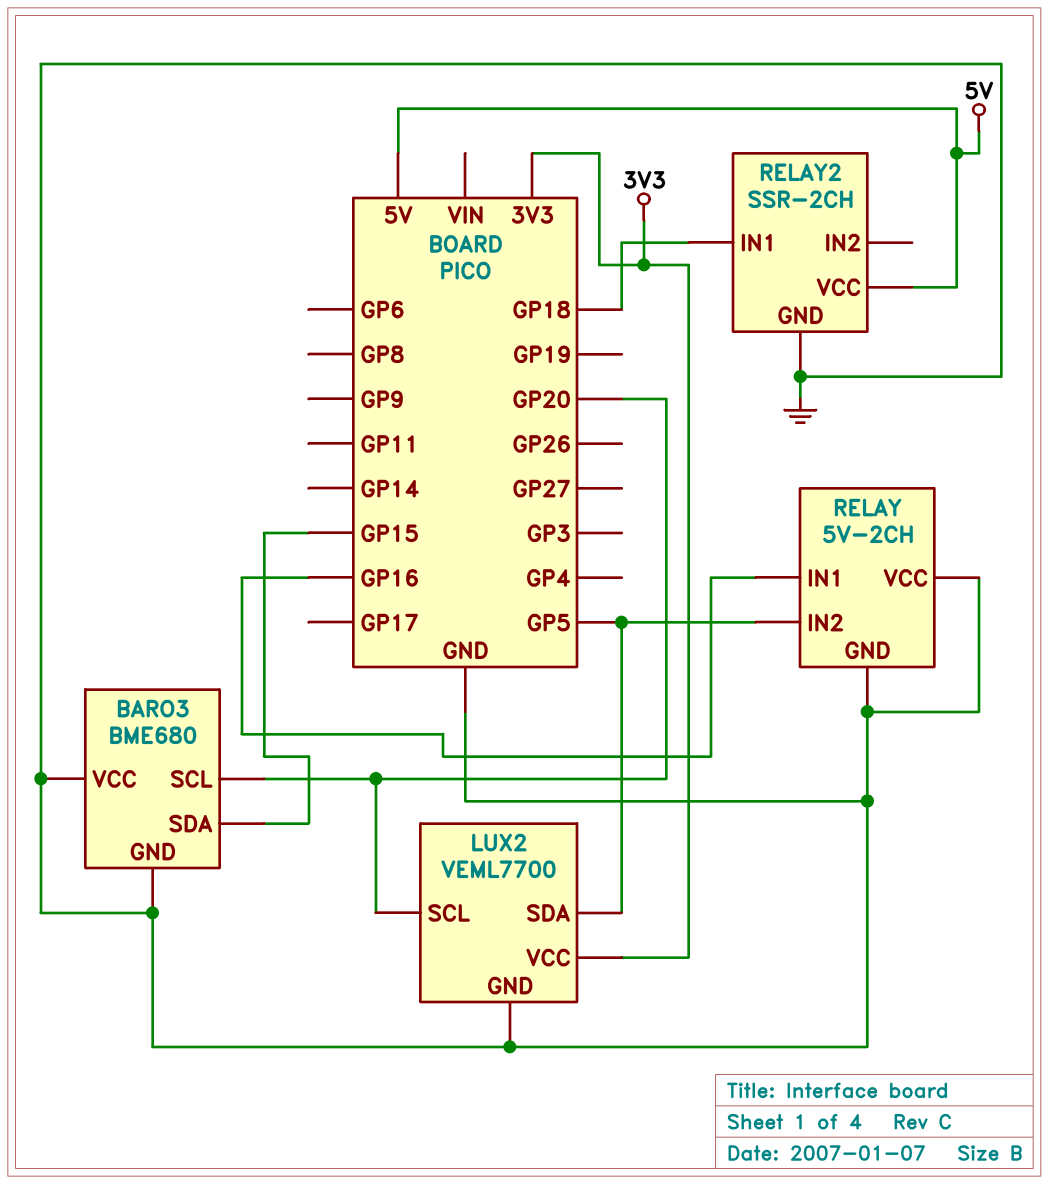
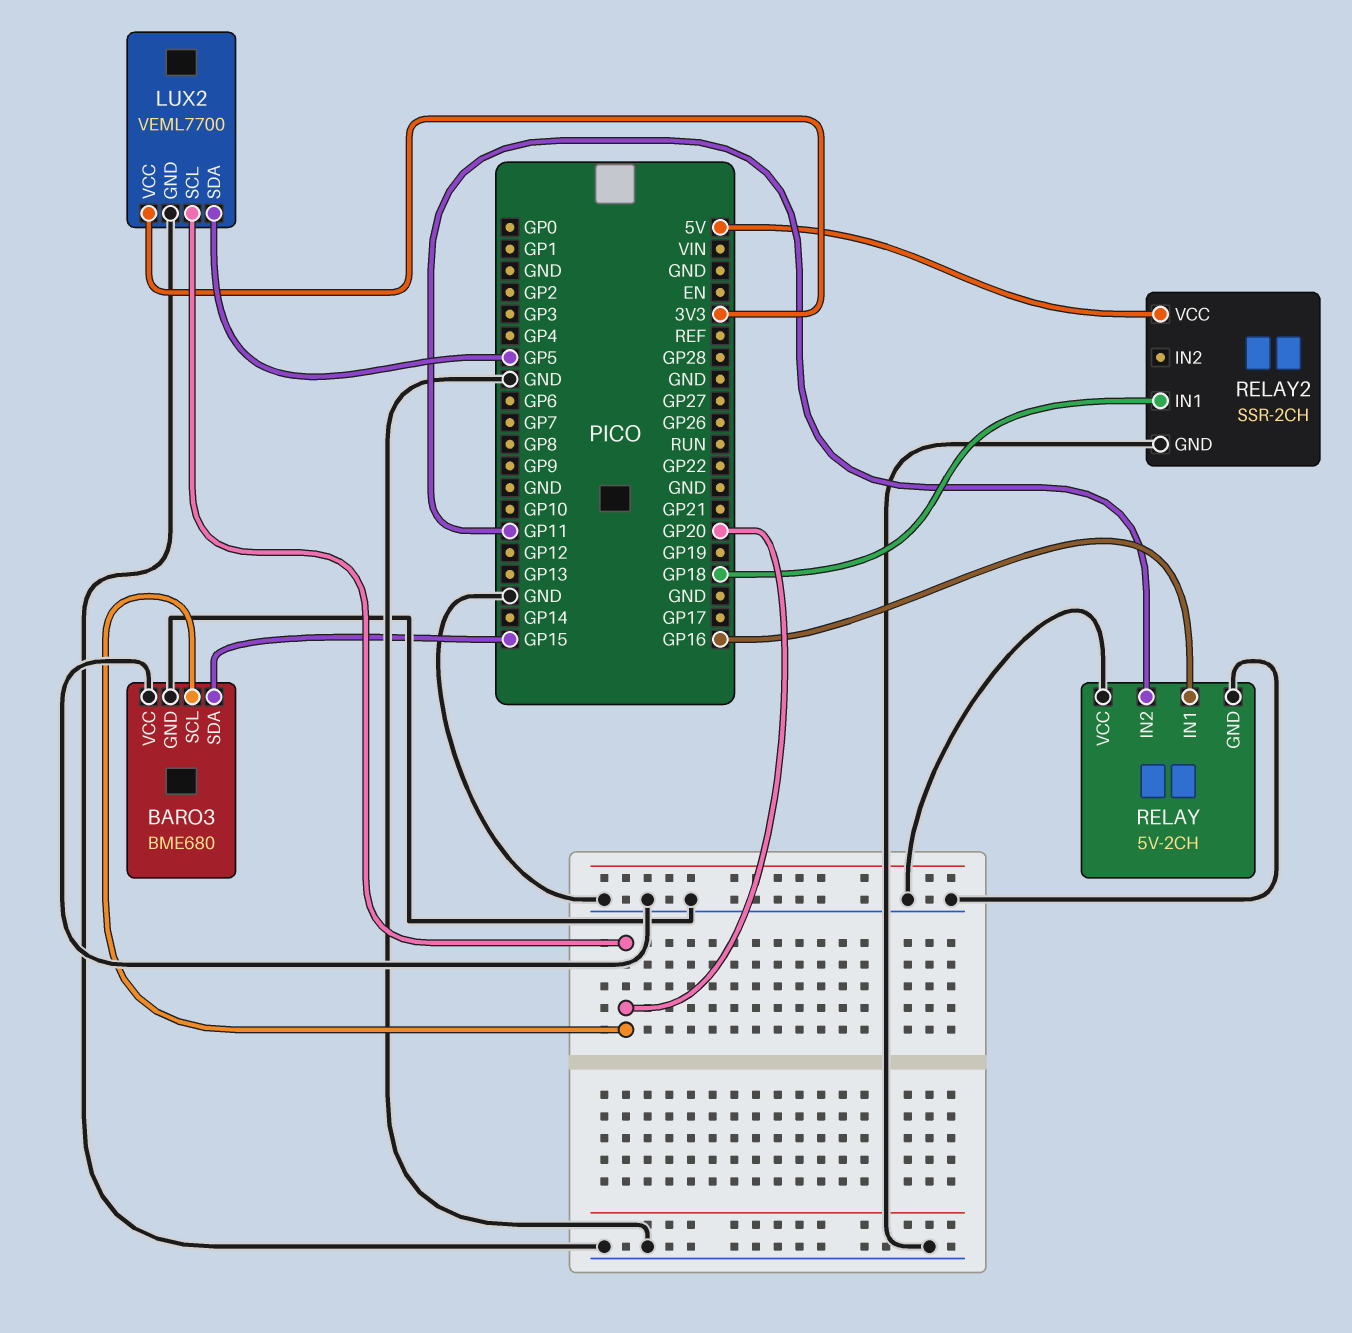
RELAY pin IN2: GP5 -> GP11

